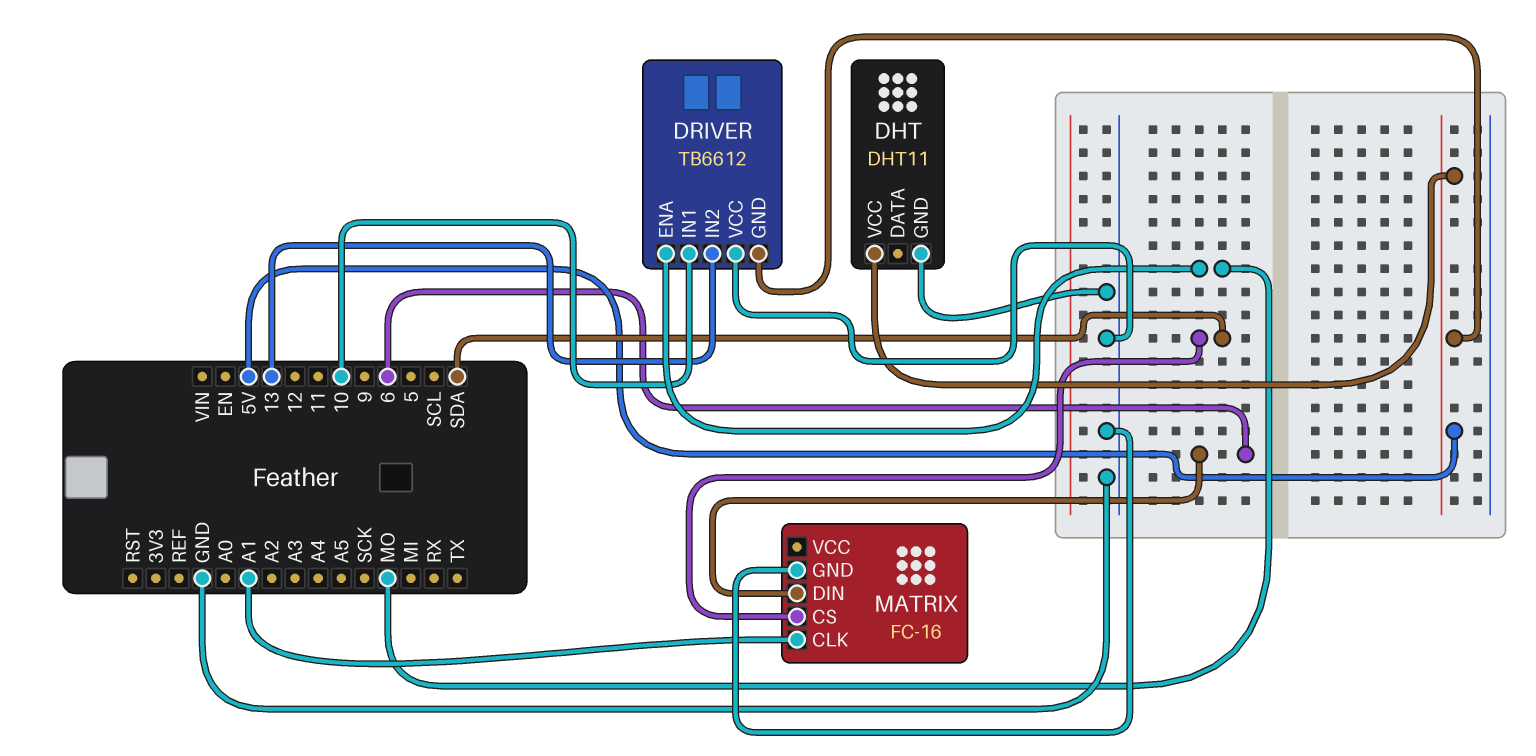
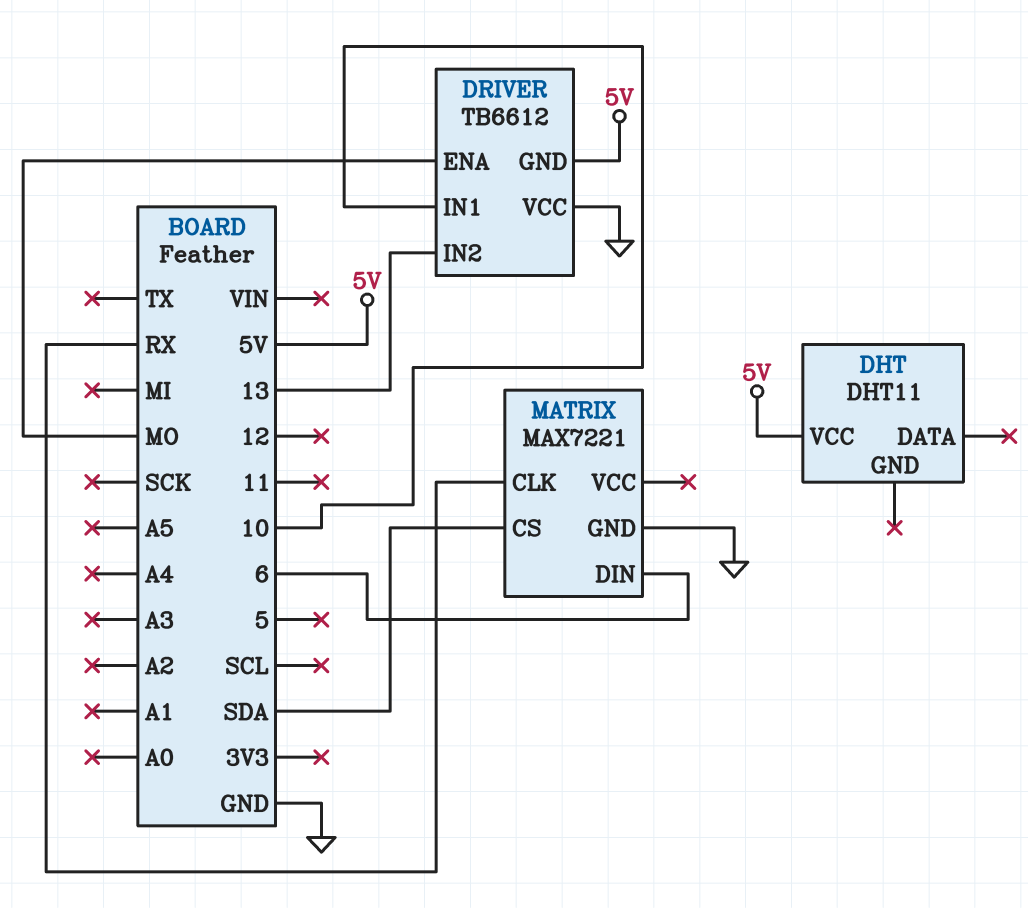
DHT pin GND: GND -> none
MATRIX: FC-16 -> MAX7221
MATRIX pin CLK: A1 -> RX

